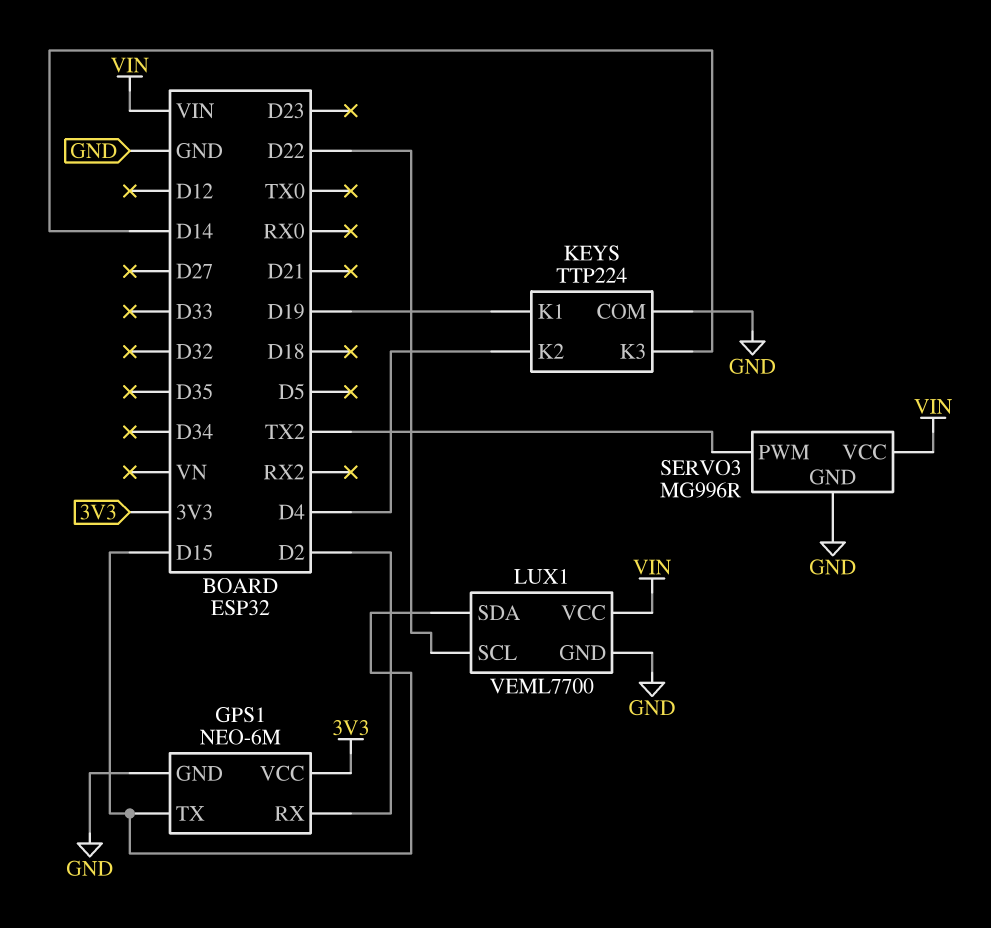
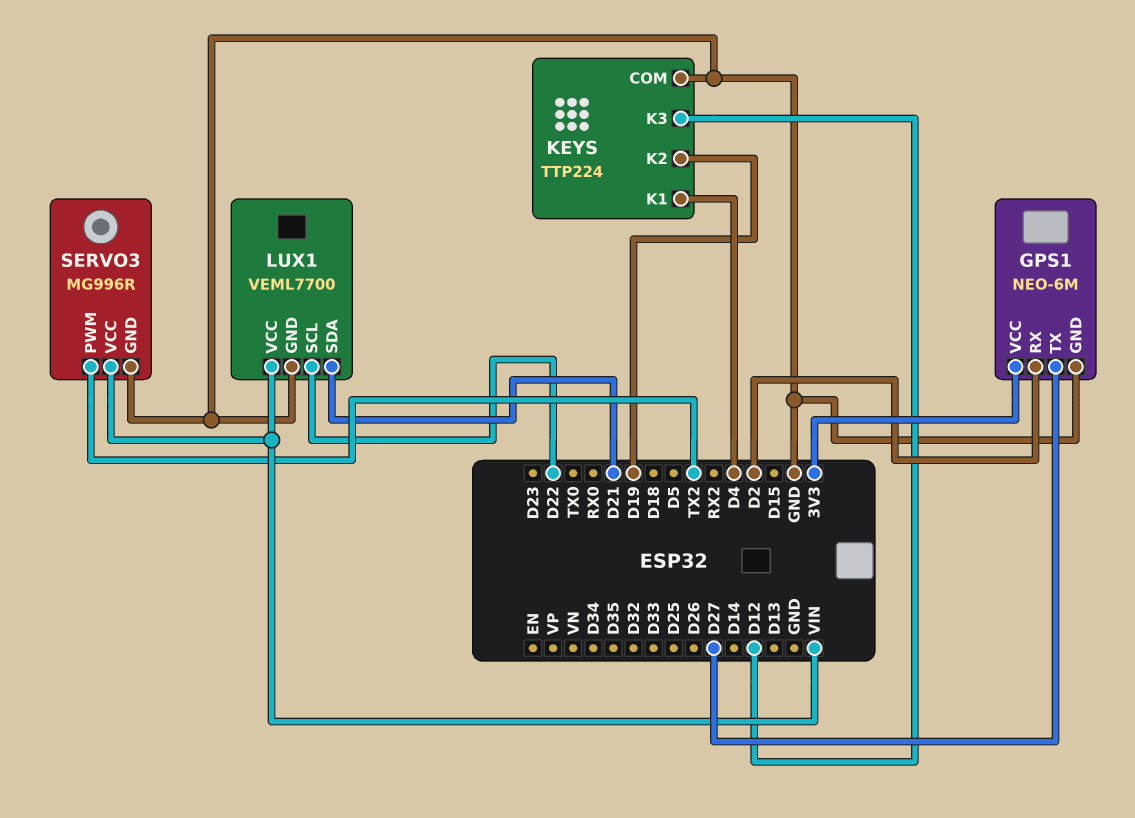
GPS1 pin TX: D15 -> D27
KEYS pin K1: D19 -> D4
KEYS pin K2: D4 -> D19
KEYS pin K3: D14 -> D12
LUX1 pin SDA: D15 -> D21

